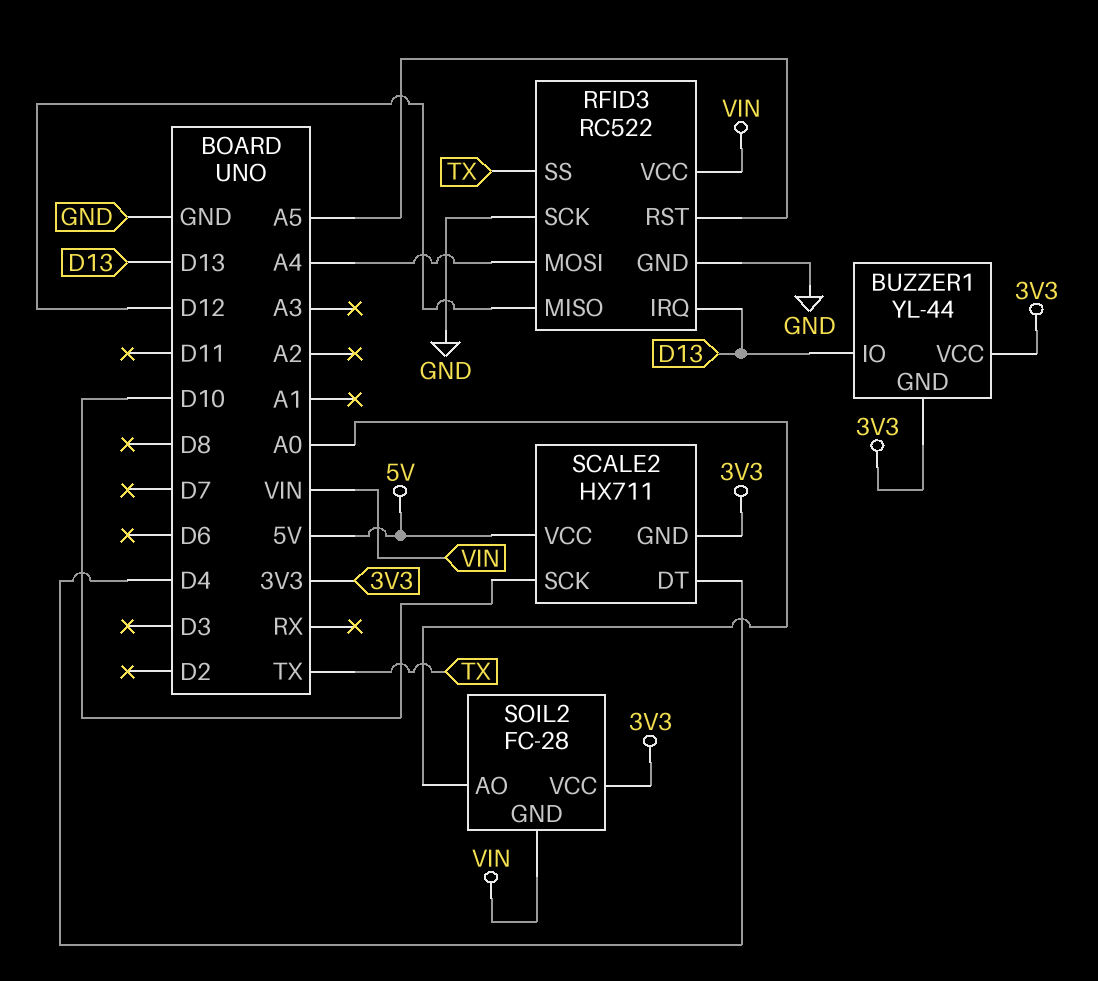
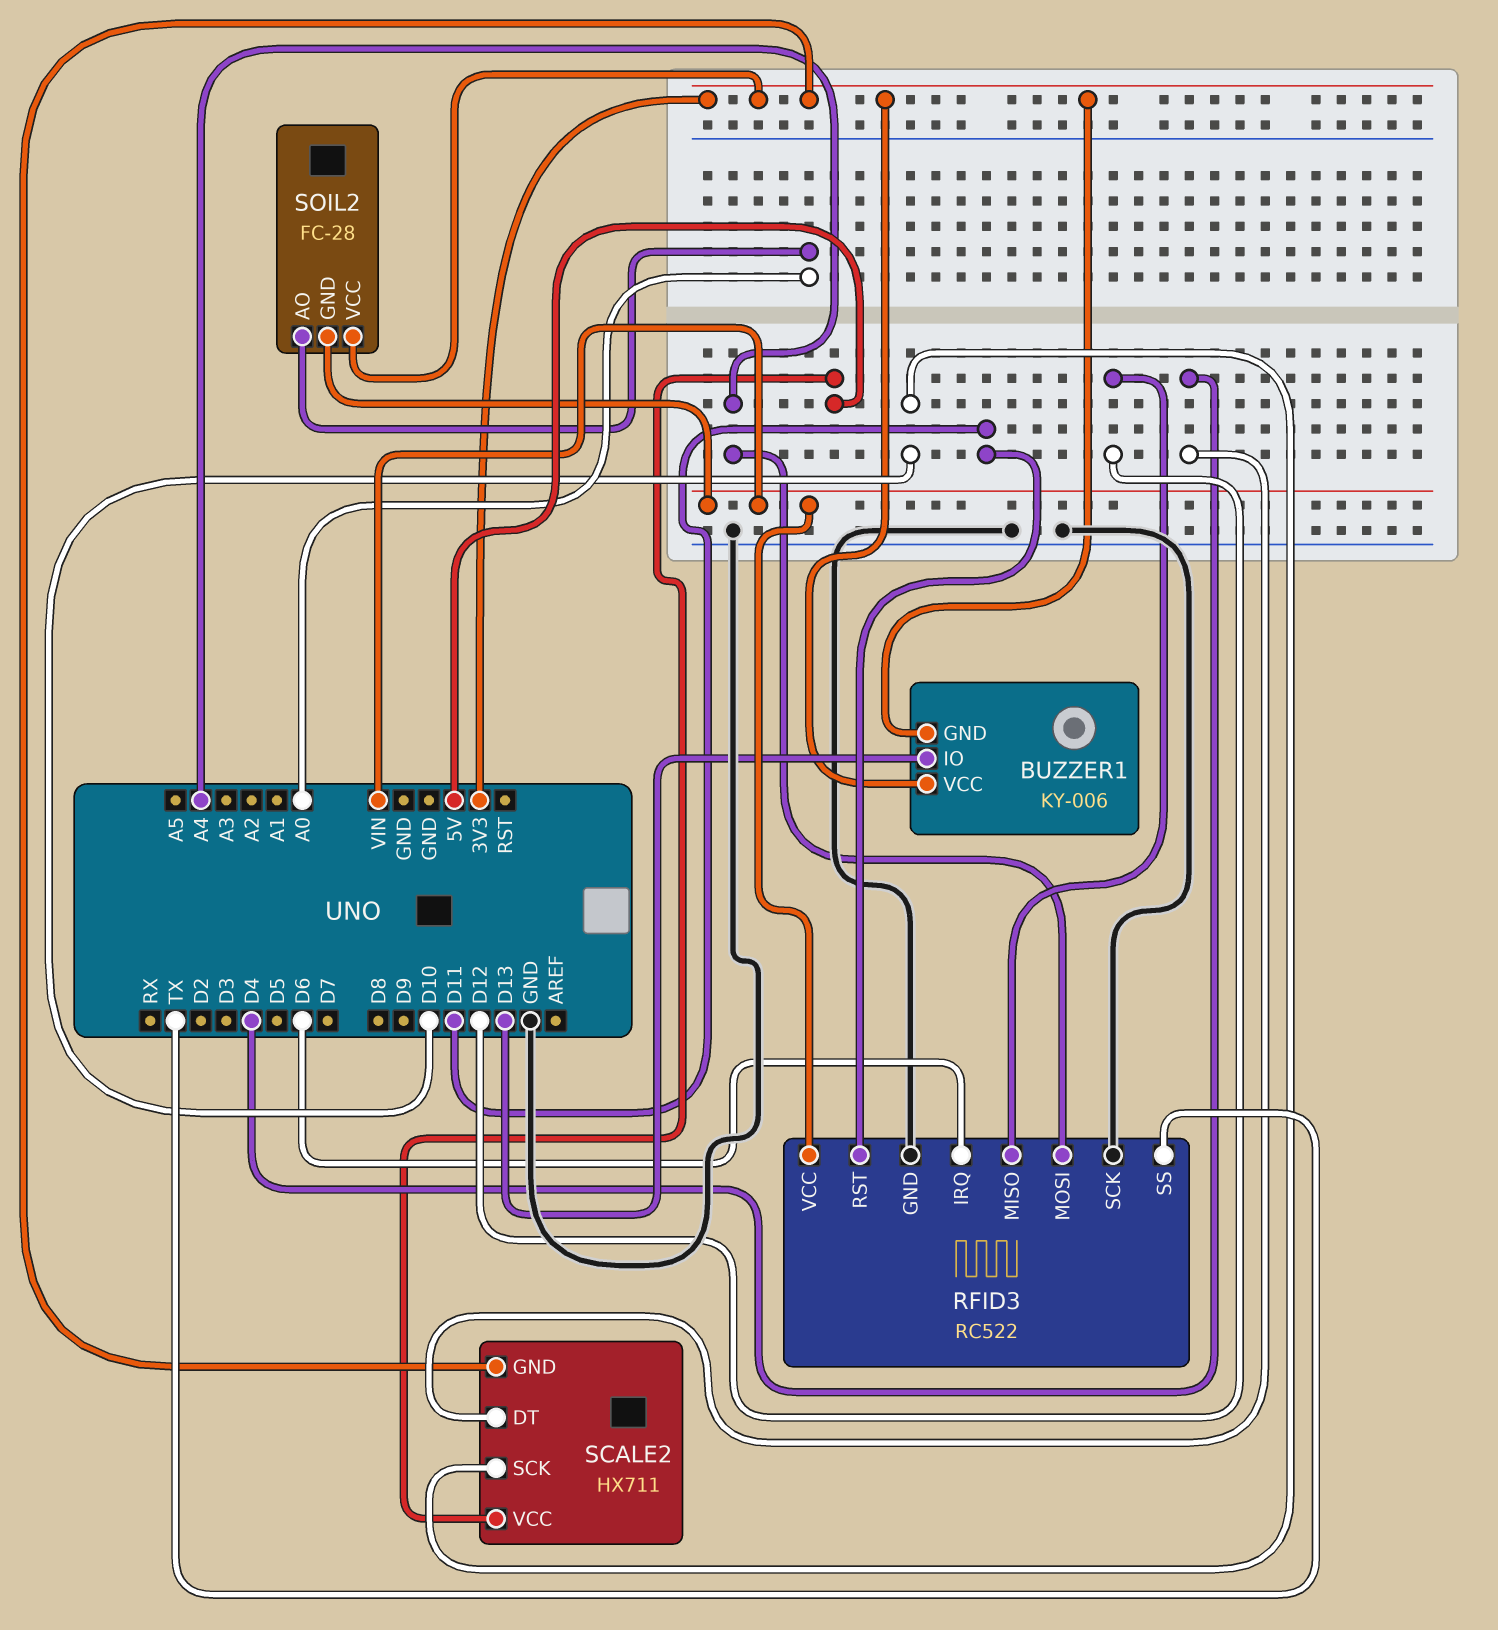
BUZZER1: YL-44 -> KY-006
RFID3 pin IRQ: D13 -> D6
RFID3 pin RST: A5 -> D11

